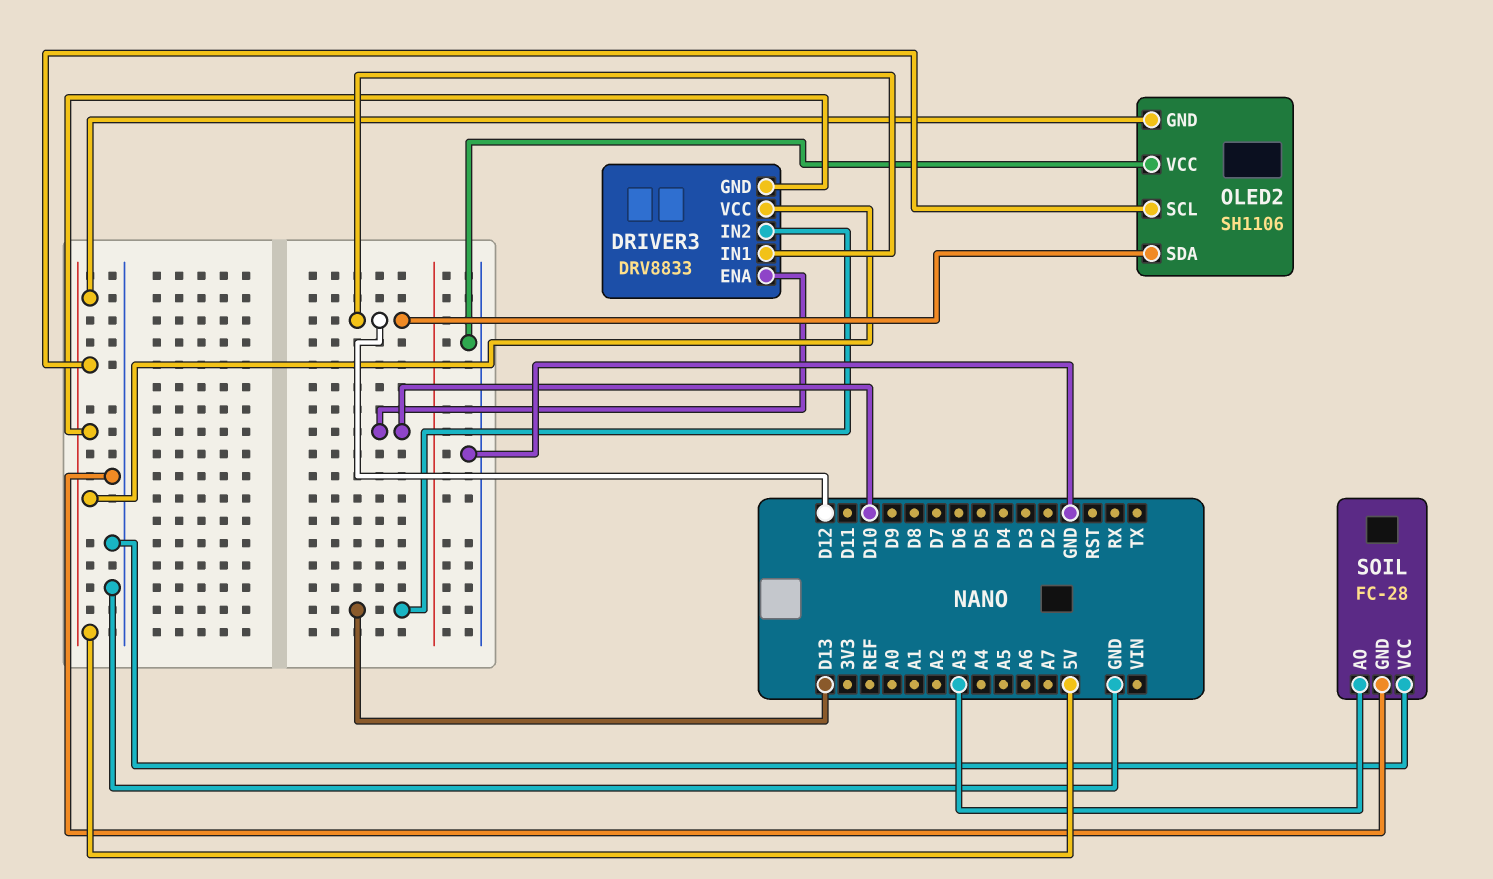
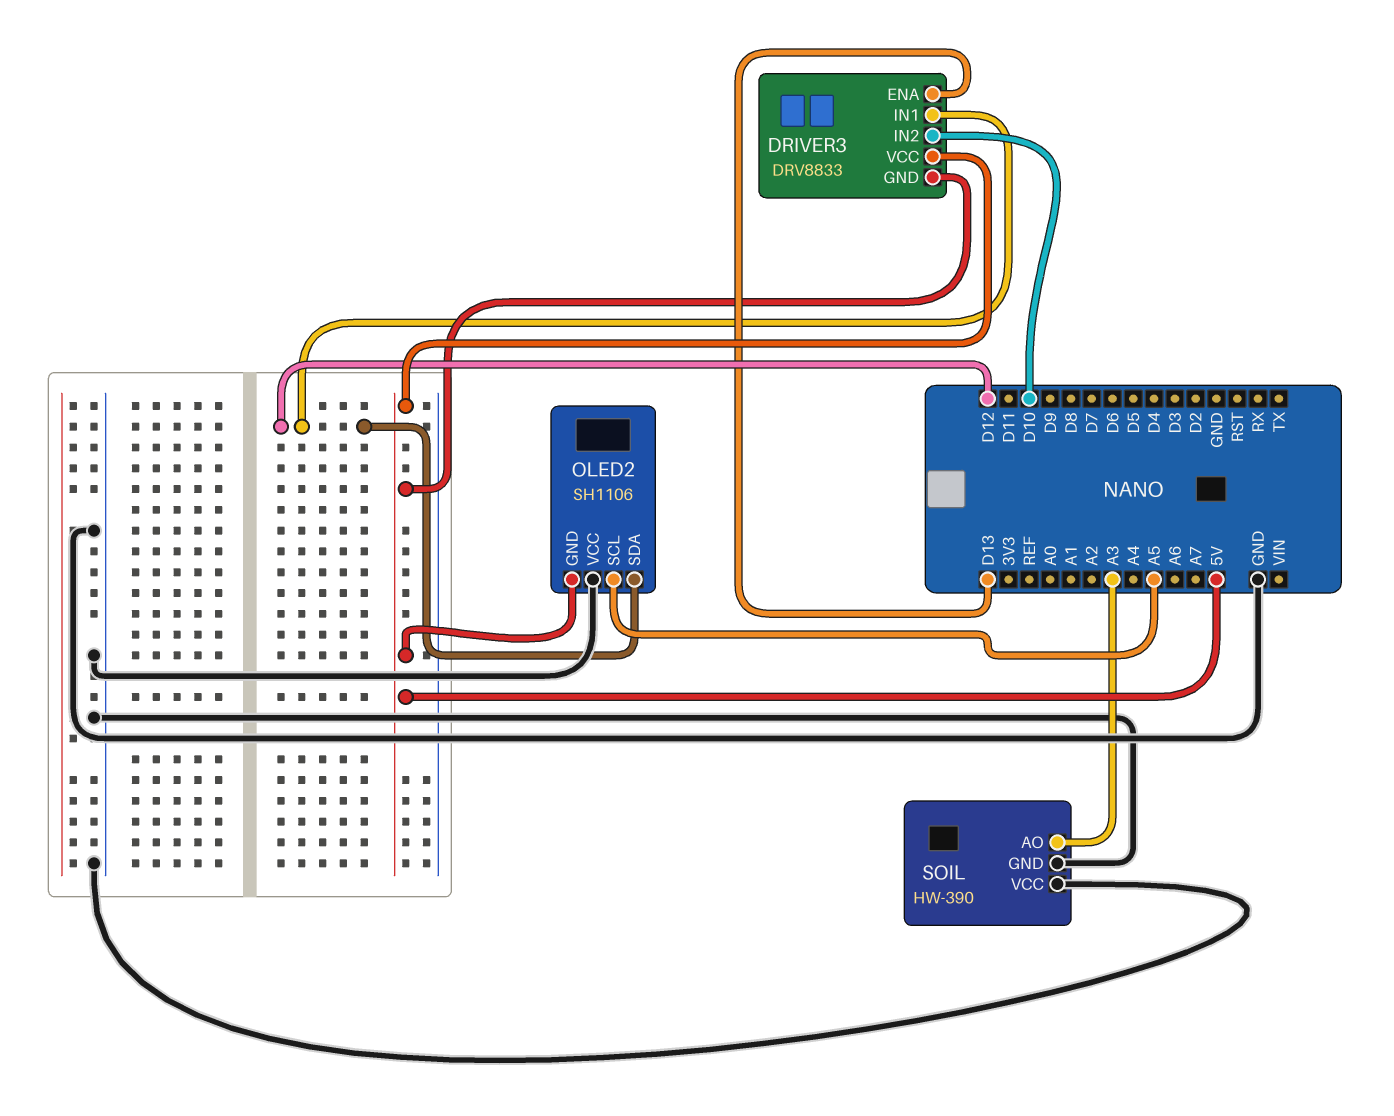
DRIVER3 pin ENA: D10 -> D13
DRIVER3 pin IN2: D13 -> D10
OLED2 pin SCL: 5V -> A5
SOIL: FC-28 -> HW-390

